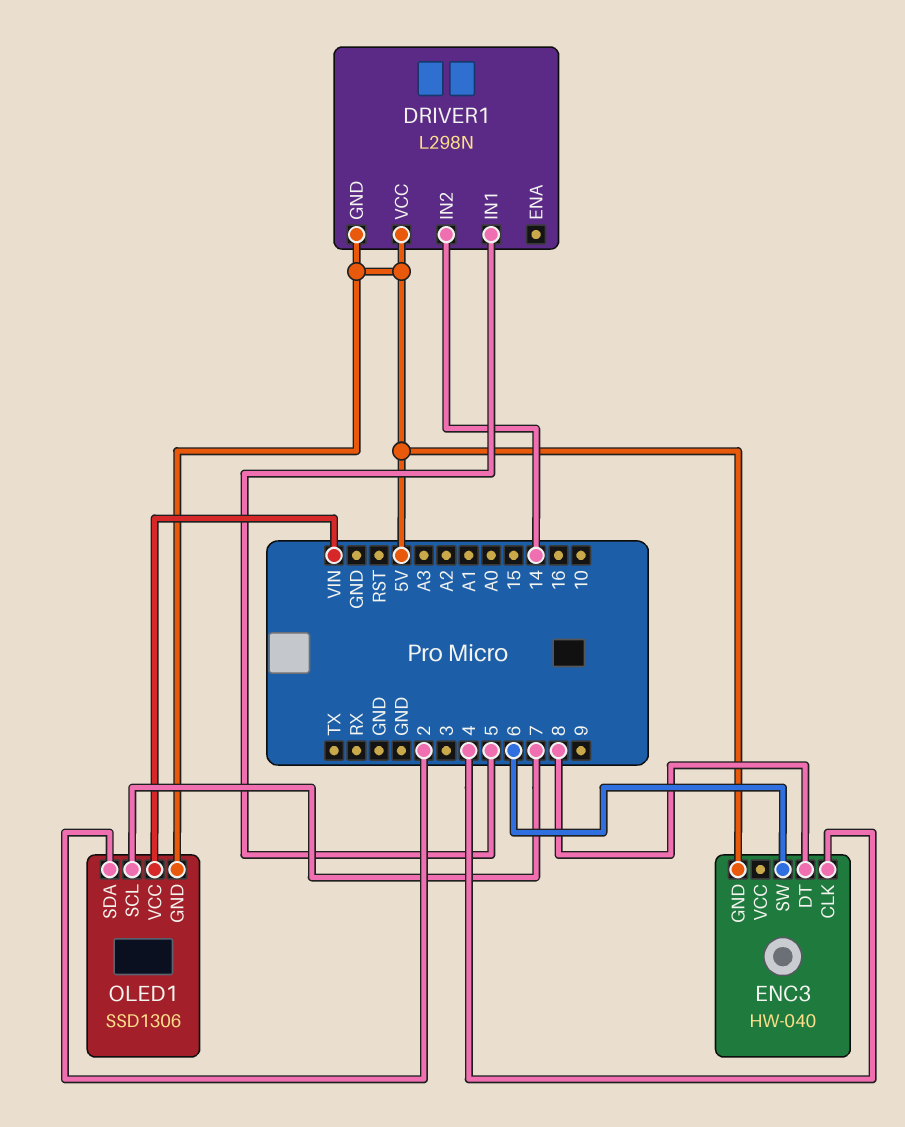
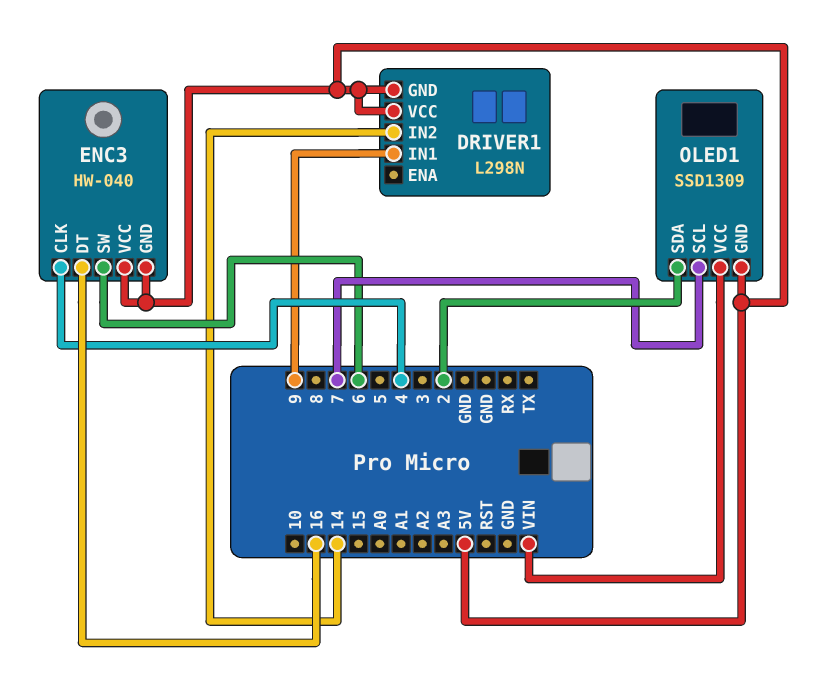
DRIVER1 pin IN1: 5 -> 9
ENC3 pin DT: 8 -> 16
ENC3 pin VCC: none -> 5V
OLED1: SSD1306 -> SSD1309

